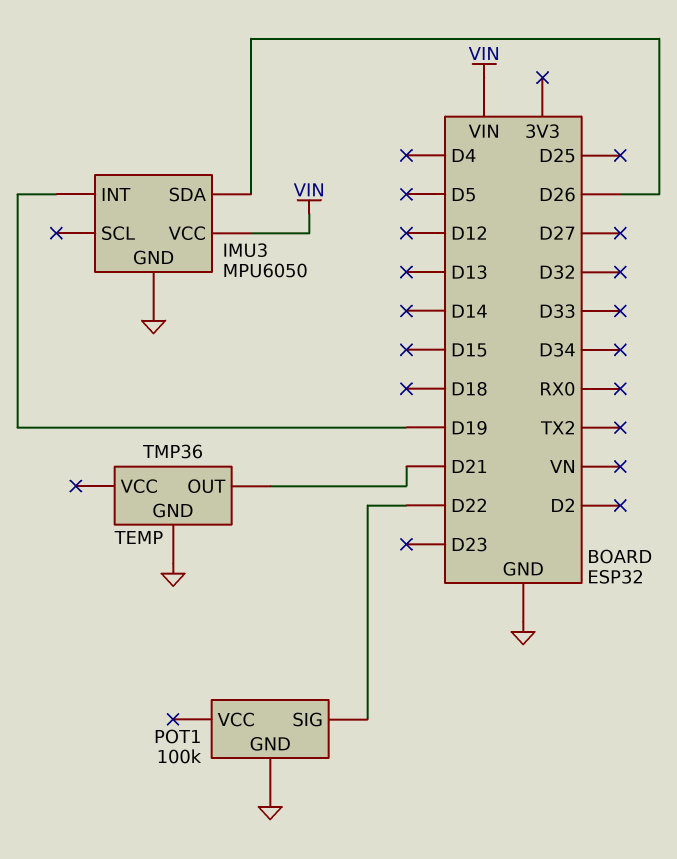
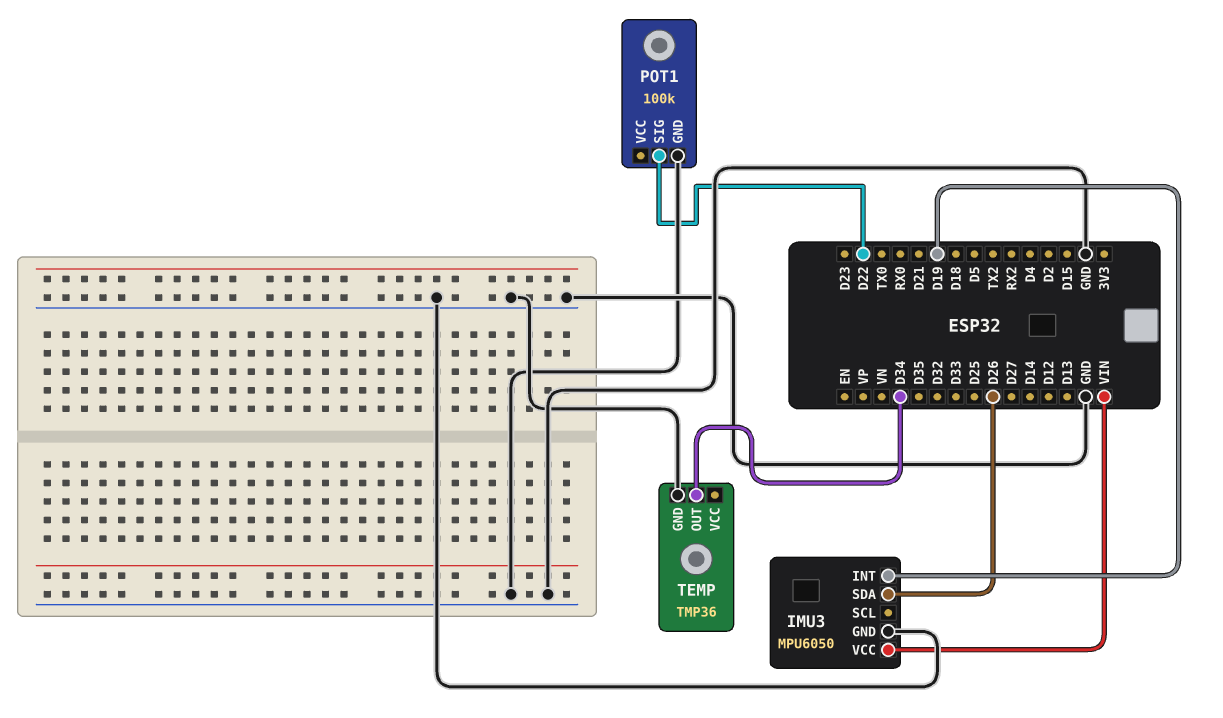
TEMP pin OUT: D21 -> D34

